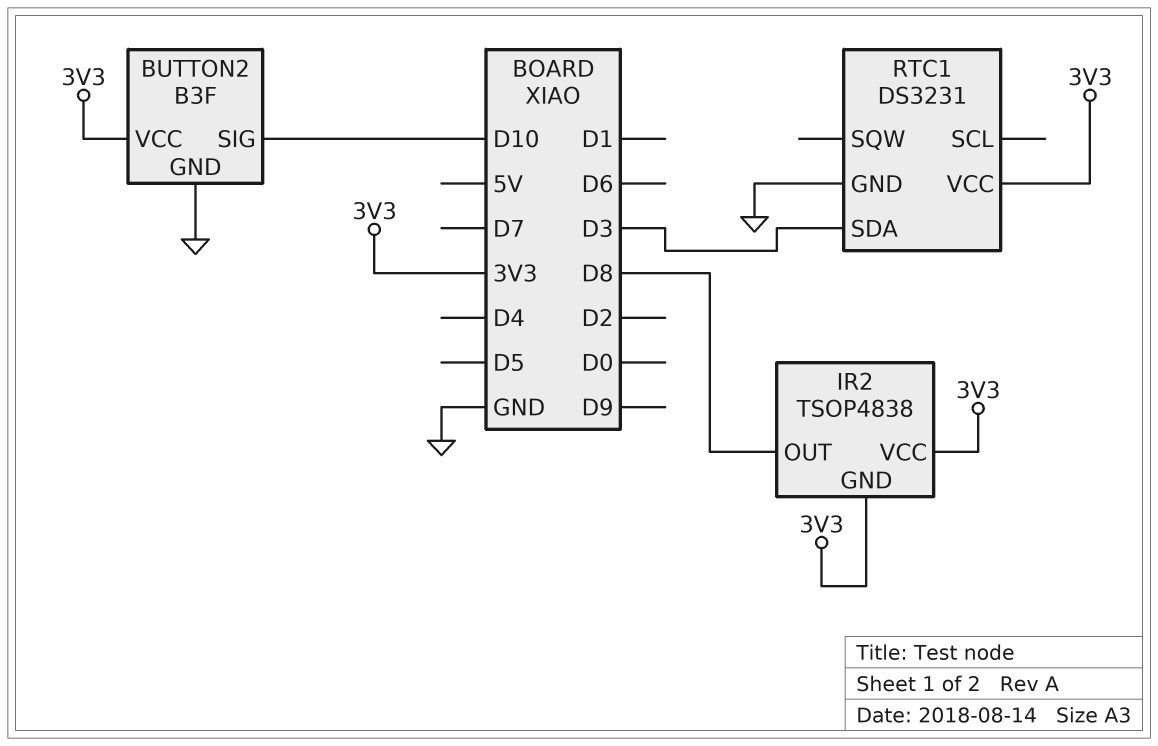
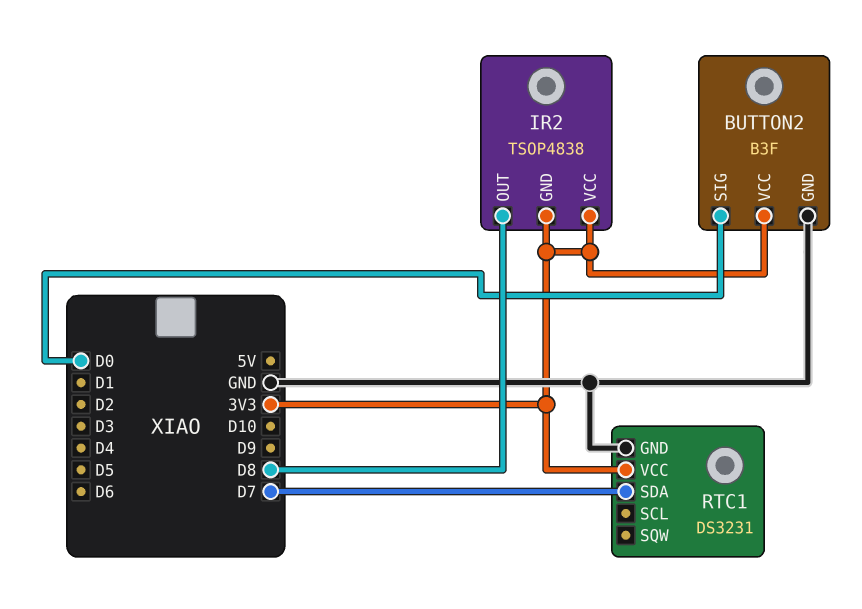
BUTTON2 pin SIG: D10 -> D0
RTC1 pin SDA: D3 -> D7

